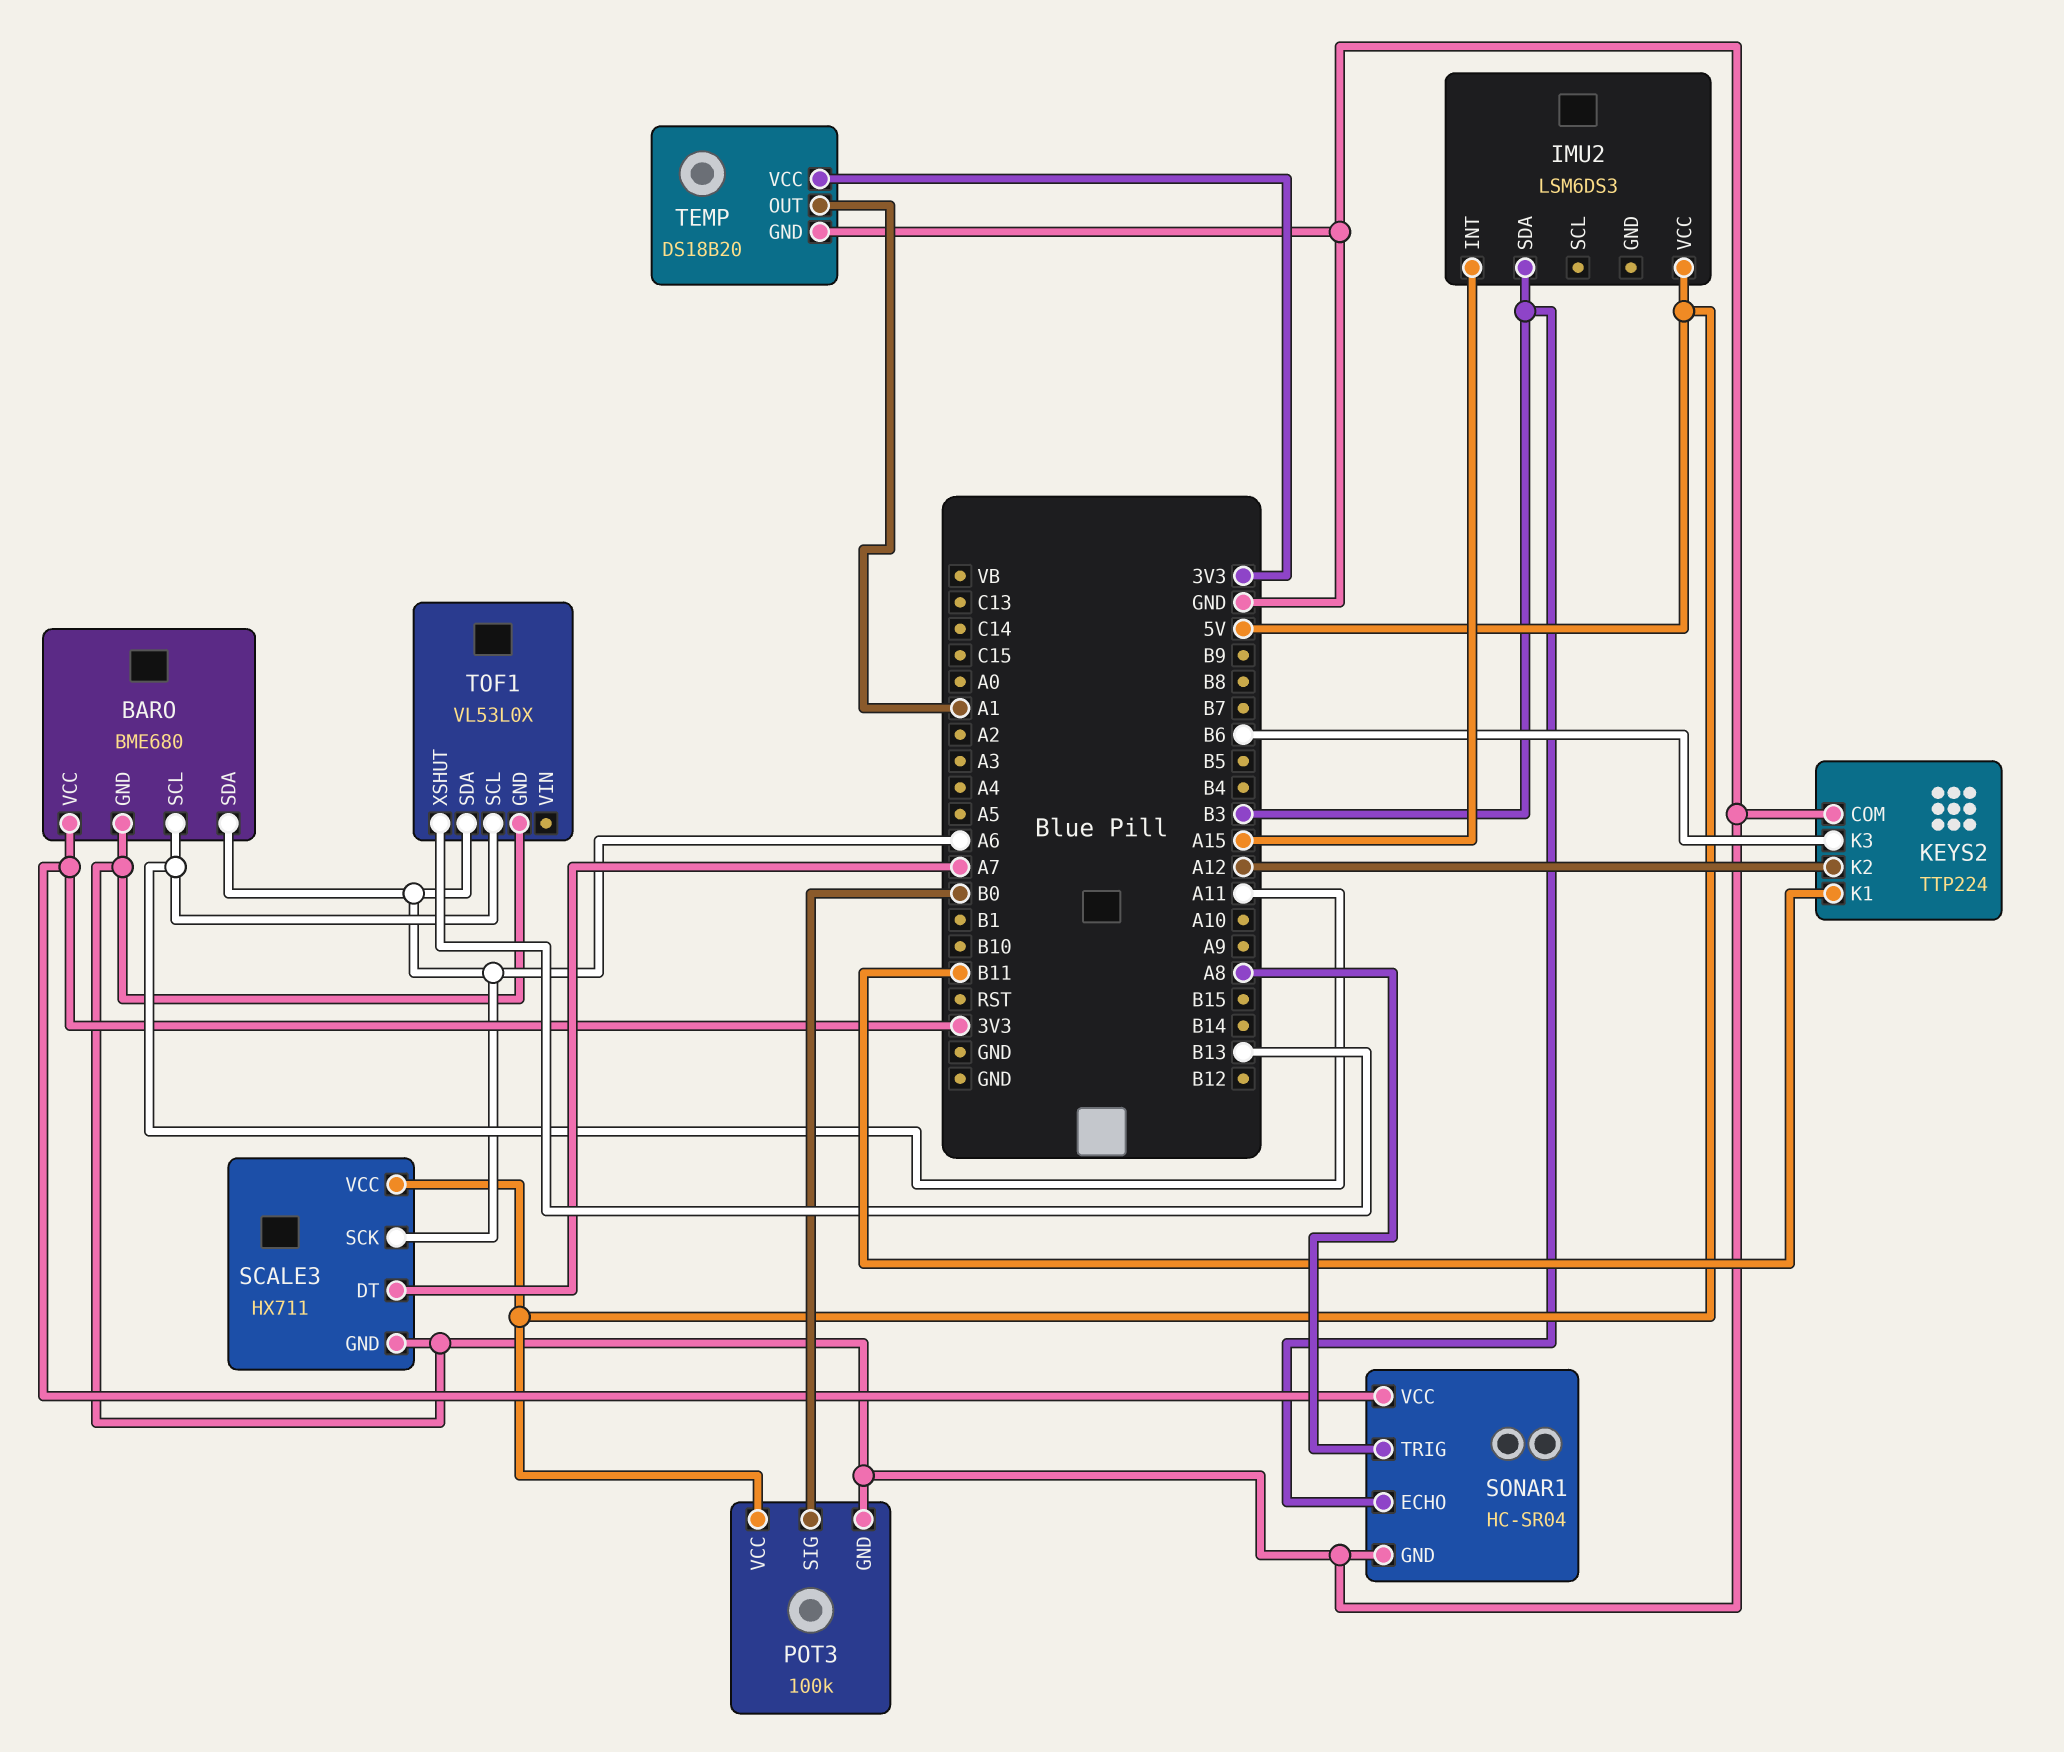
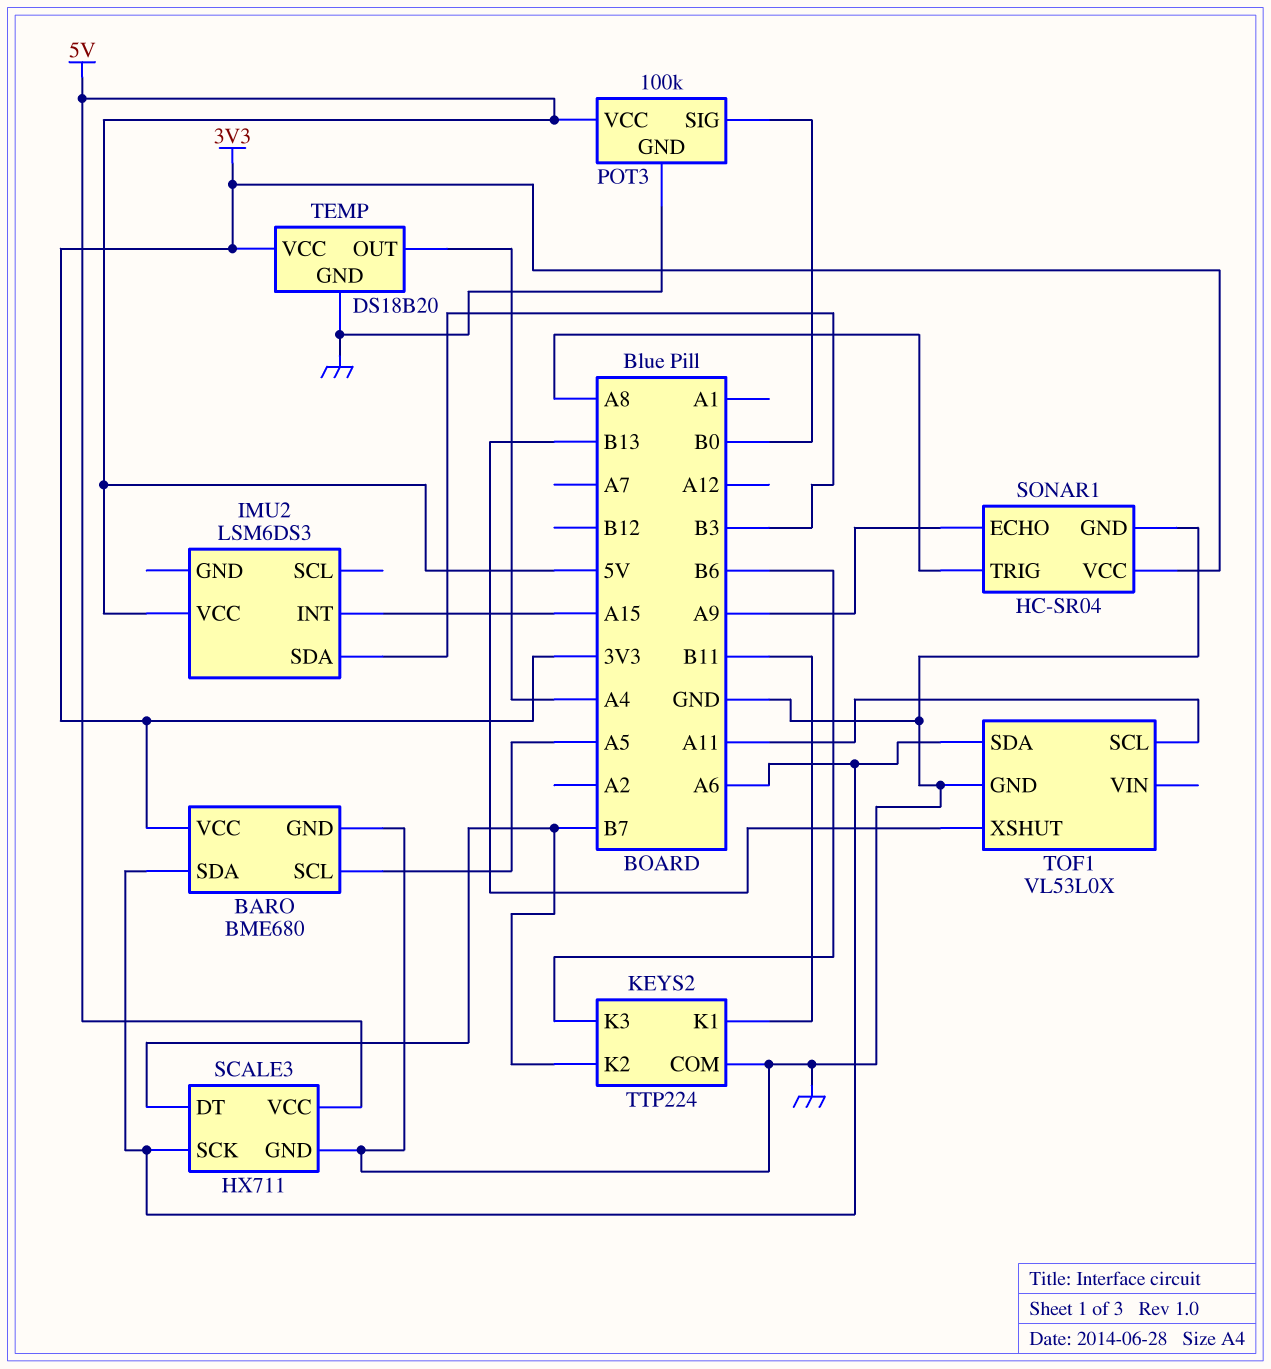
BARO pin SCL: A11 -> A5
KEYS2 pin K2: A12 -> B7
SCALE3 pin DT: A7 -> B7
SONAR1 pin ECHO: B3 -> A9
TEMP pin OUT: A1 -> A4

